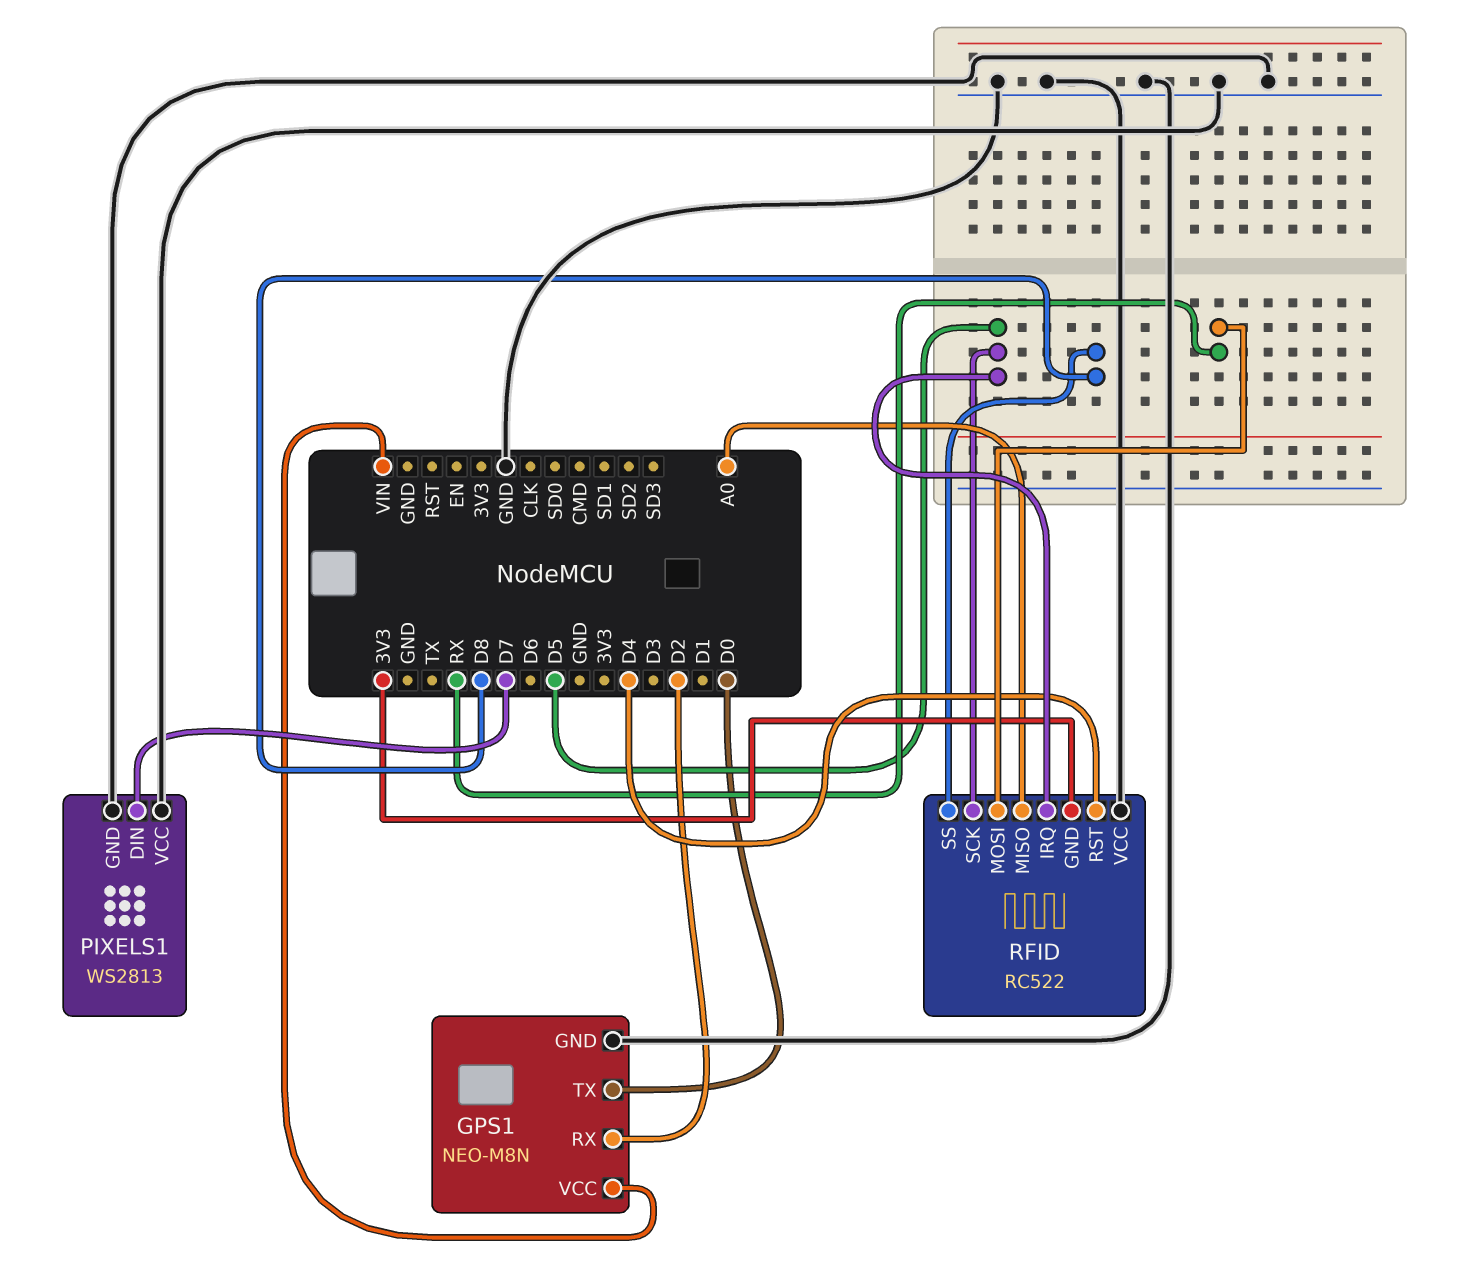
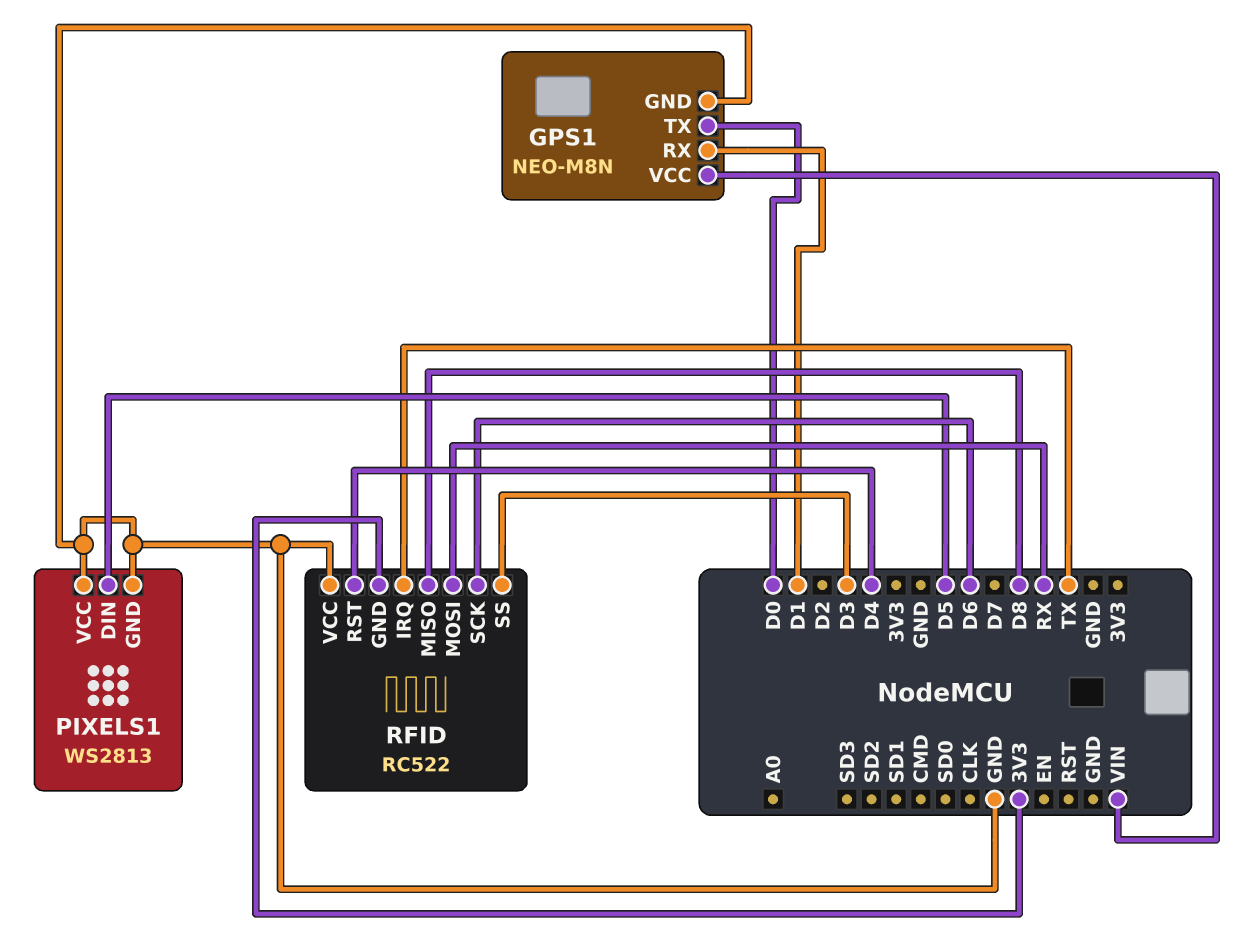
GPS1 pin RX: D2 -> D1
PIXELS1 pin DIN: D7 -> D5
RFID pin IRQ: D5 -> TX
RFID pin MISO: A0 -> D8
RFID pin SCK: D5 -> D6
RFID pin SS: D8 -> D3

